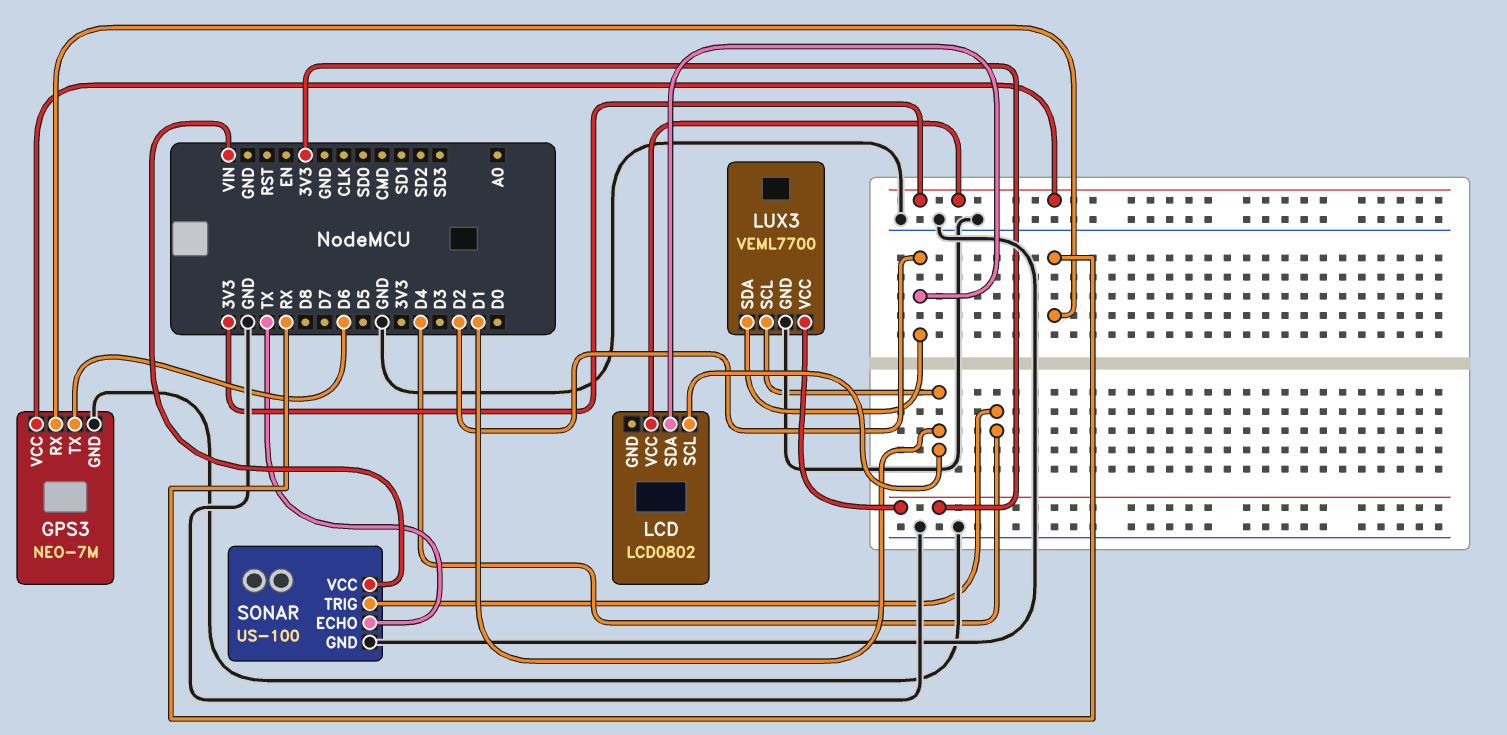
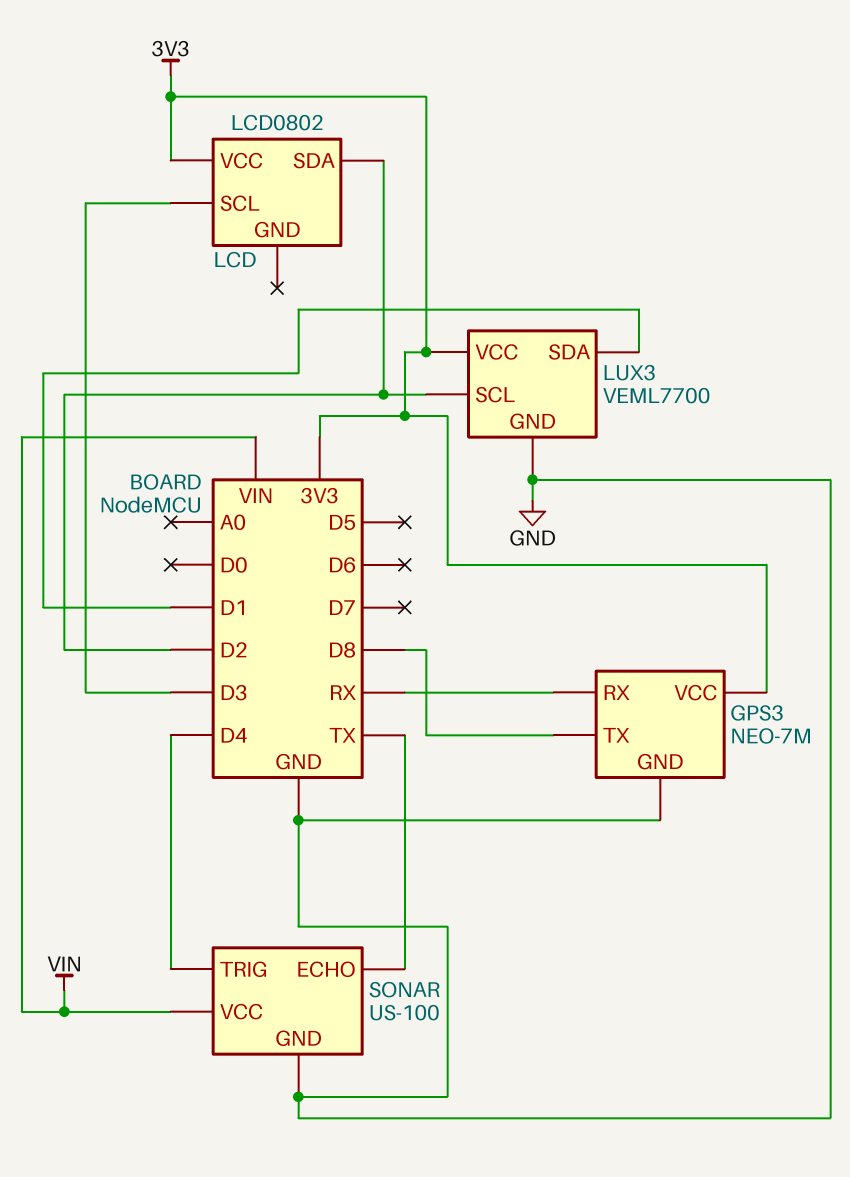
GPS3 pin TX: D6 -> D8
LCD pin SCL: D1 -> D3
LUX3 pin SCL: D1 -> D2
LUX3 pin SDA: D2 -> D1

